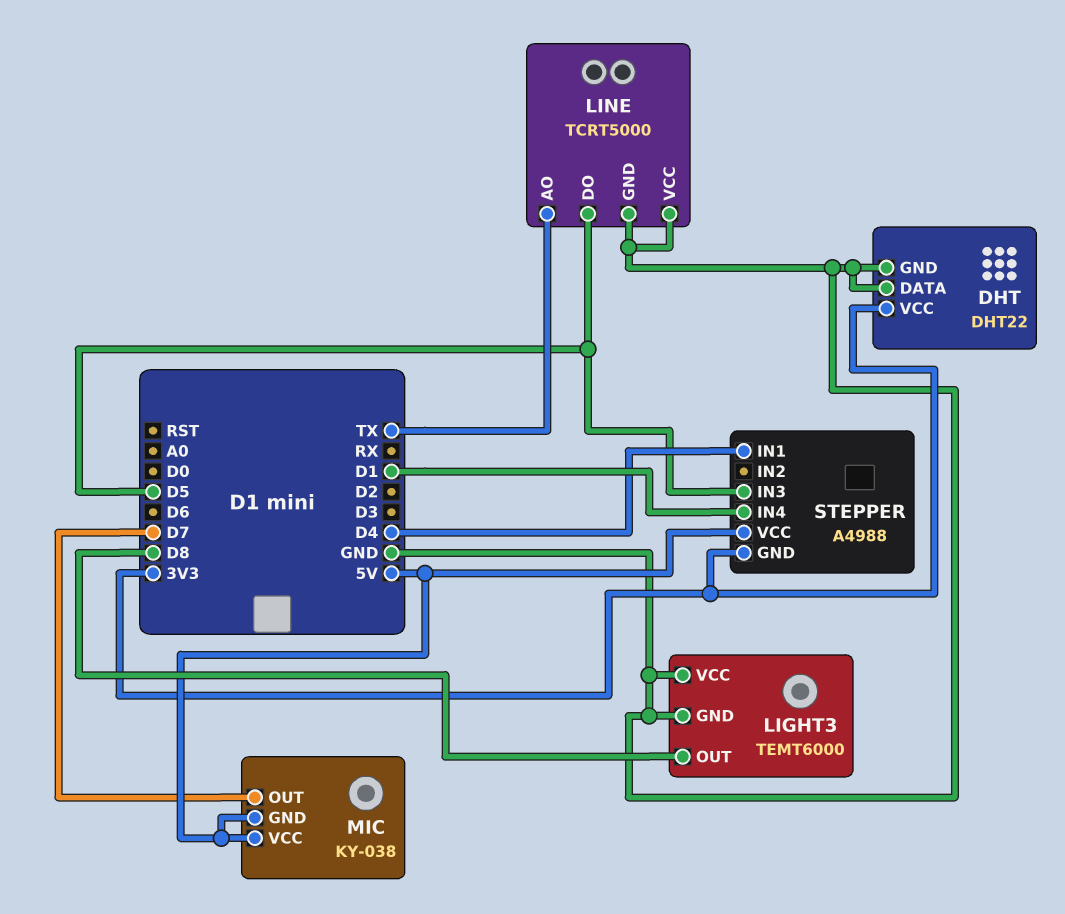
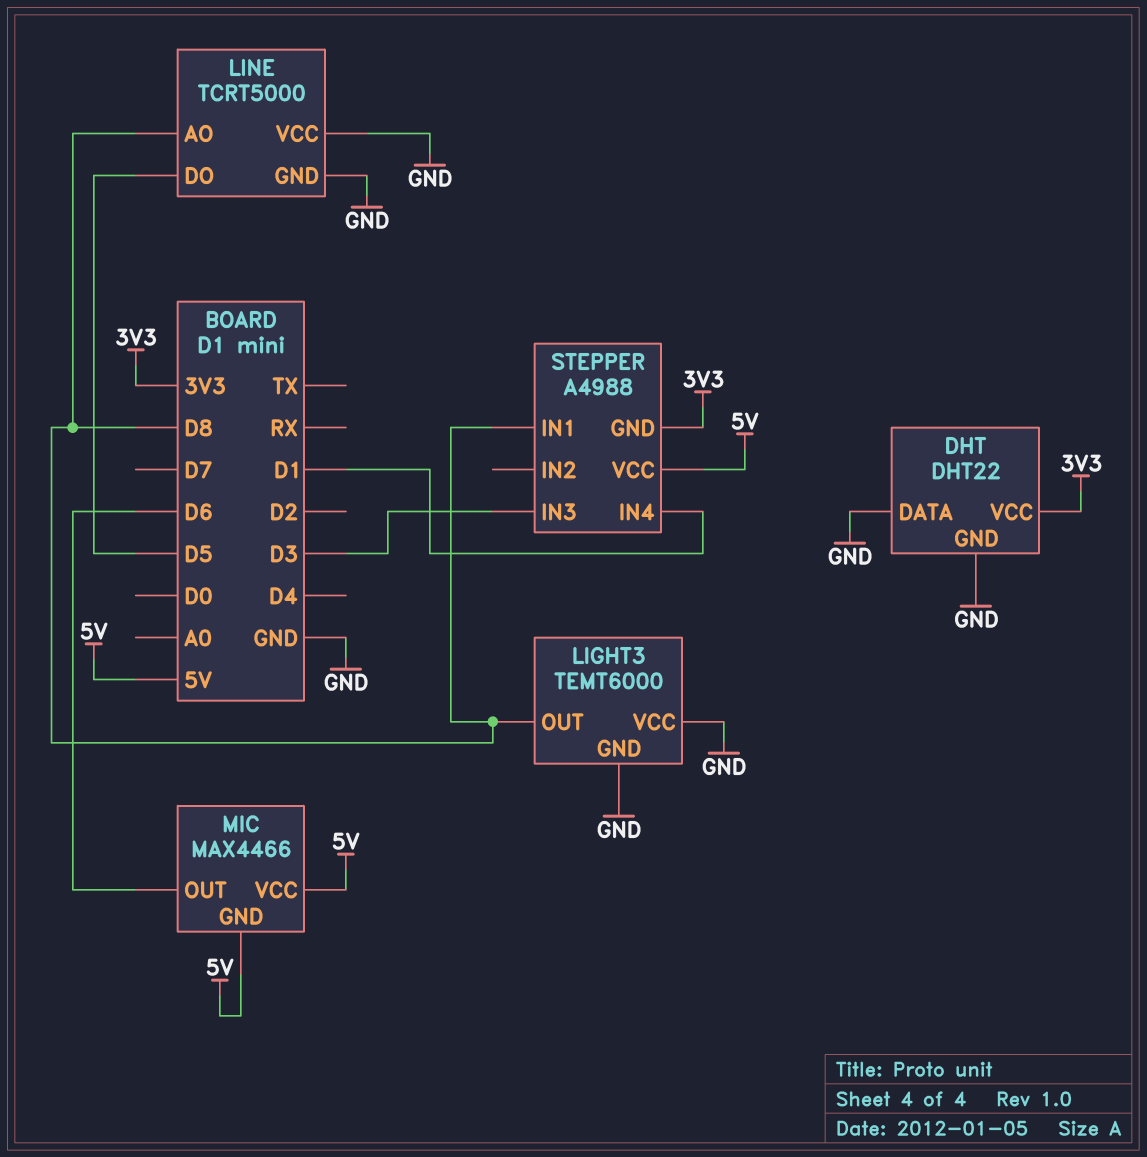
LINE pin AO: TX -> D8
MIC: KY-038 -> MAX4466
MIC pin OUT: D7 -> D6
STEPPER pin IN1: D4 -> D8
STEPPER pin IN3: D5 -> D3

